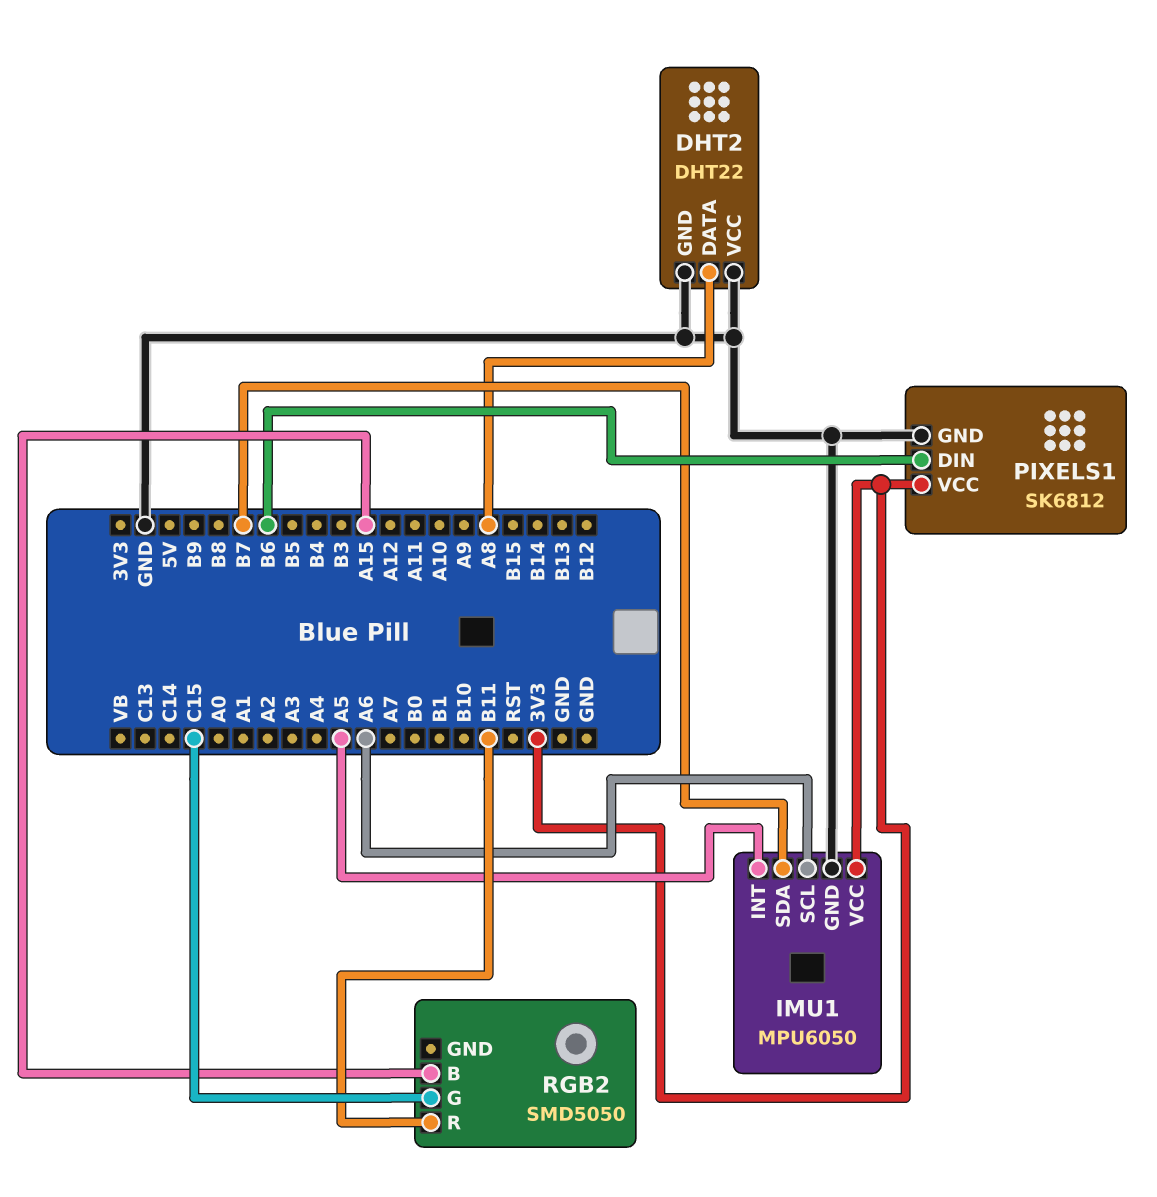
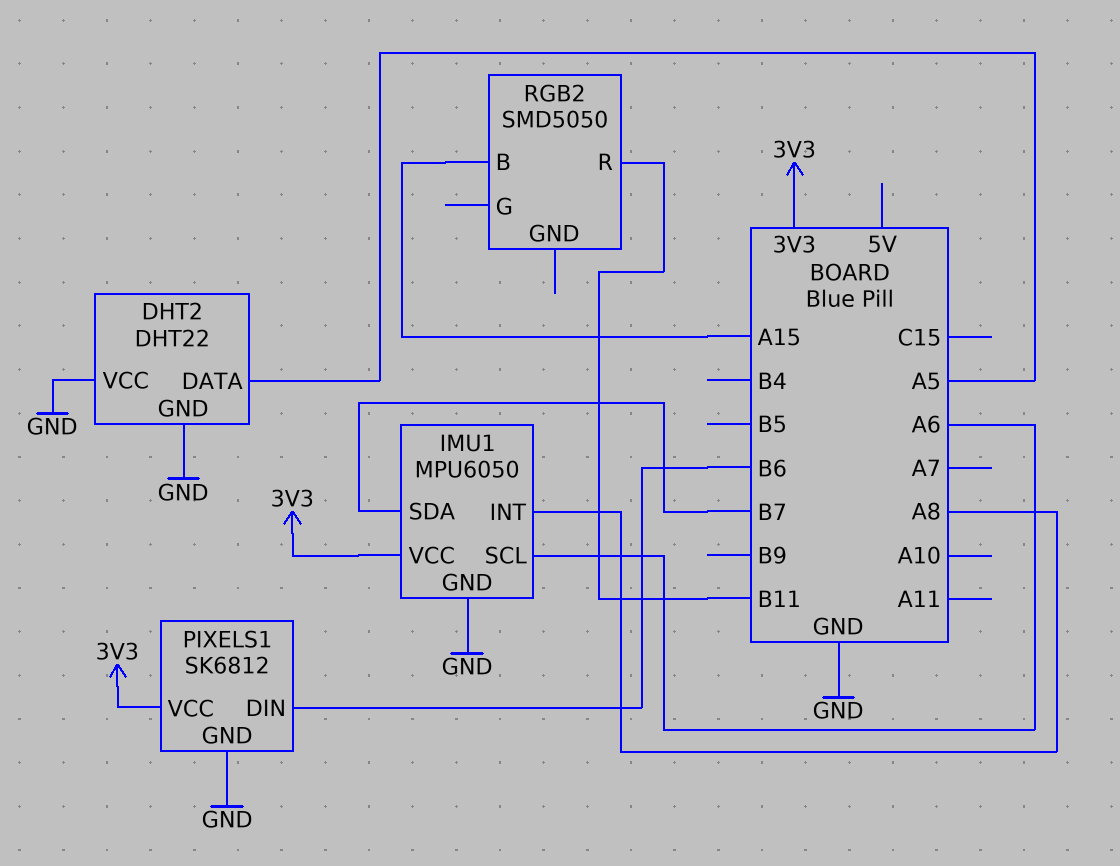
DHT2 pin DATA: A8 -> A5
IMU1 pin INT: A5 -> A8
RGB2 pin G: C15 -> none

